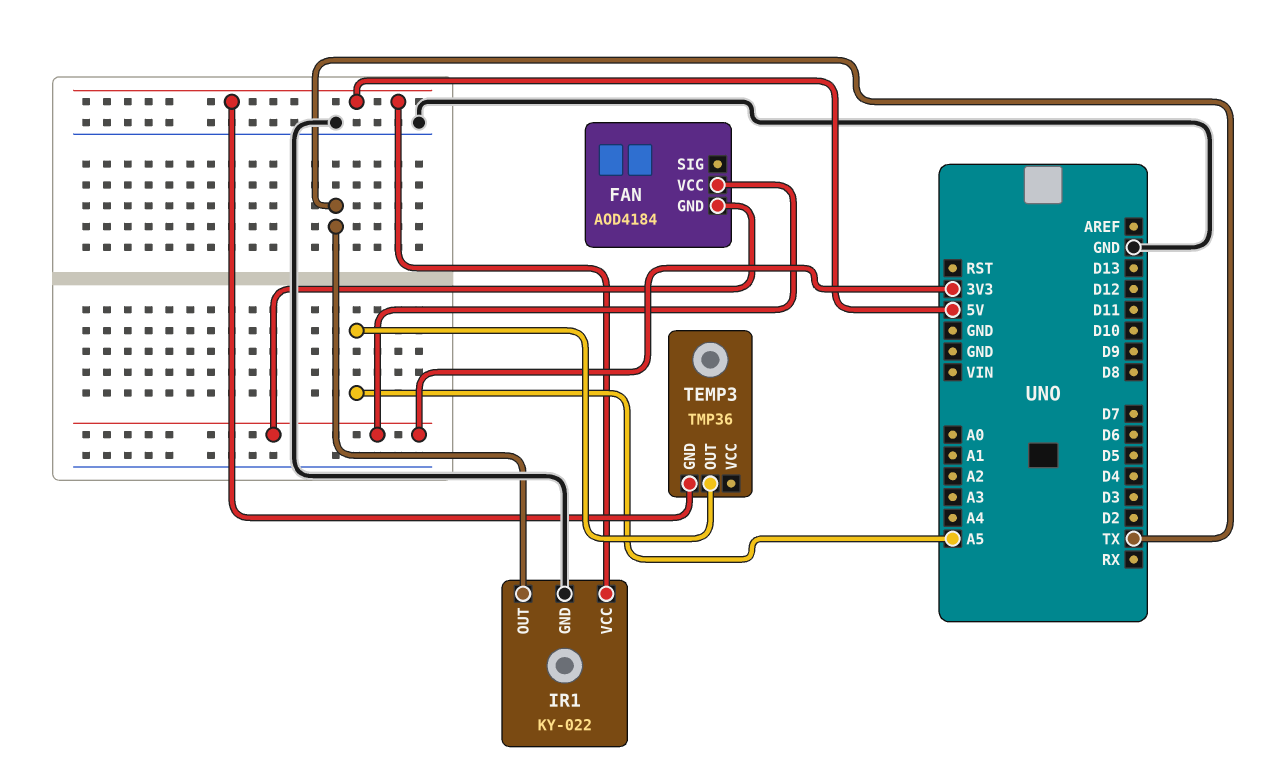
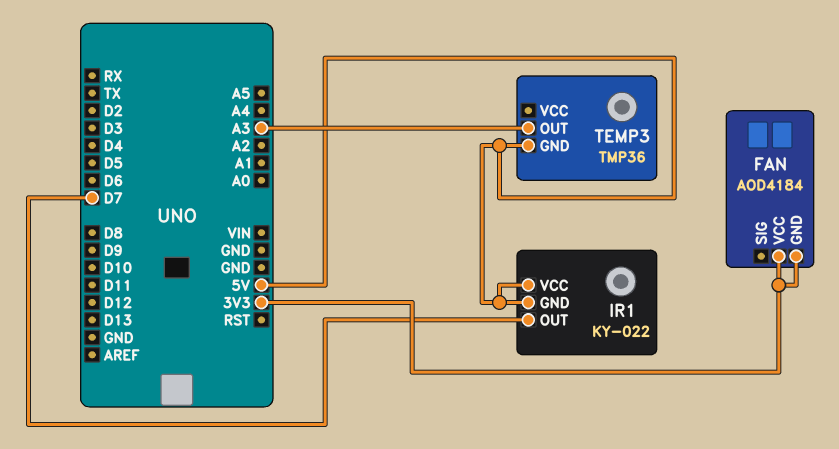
IR1 pin GND: GND -> 5V
IR1 pin OUT: TX -> D7
TEMP3 pin OUT: A5 -> A3

